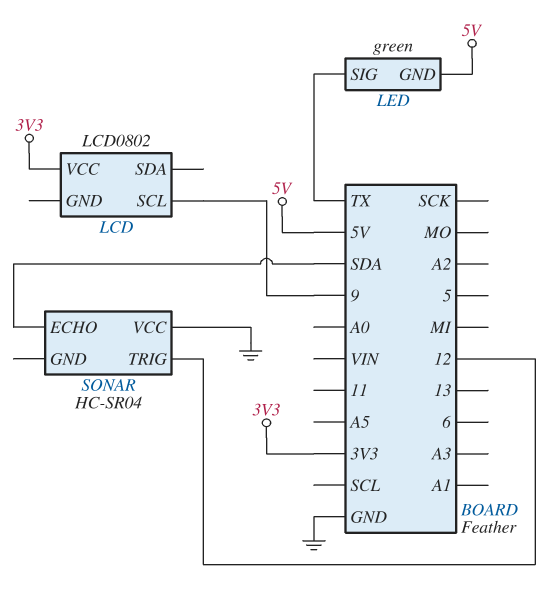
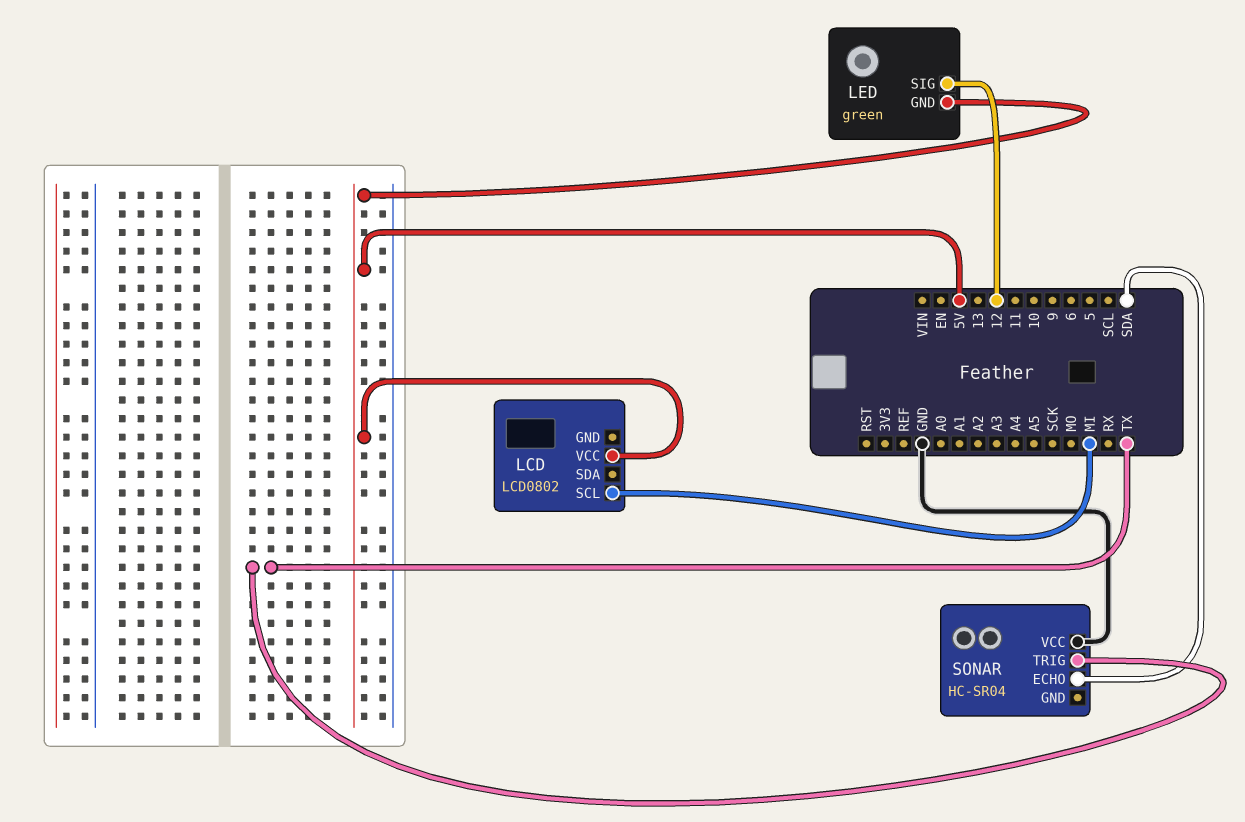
LCD pin SCL: 9 -> MI
LCD pin VCC: 3V3 -> 5V
LED pin SIG: TX -> 12
SONAR pin TRIG: 12 -> TX

